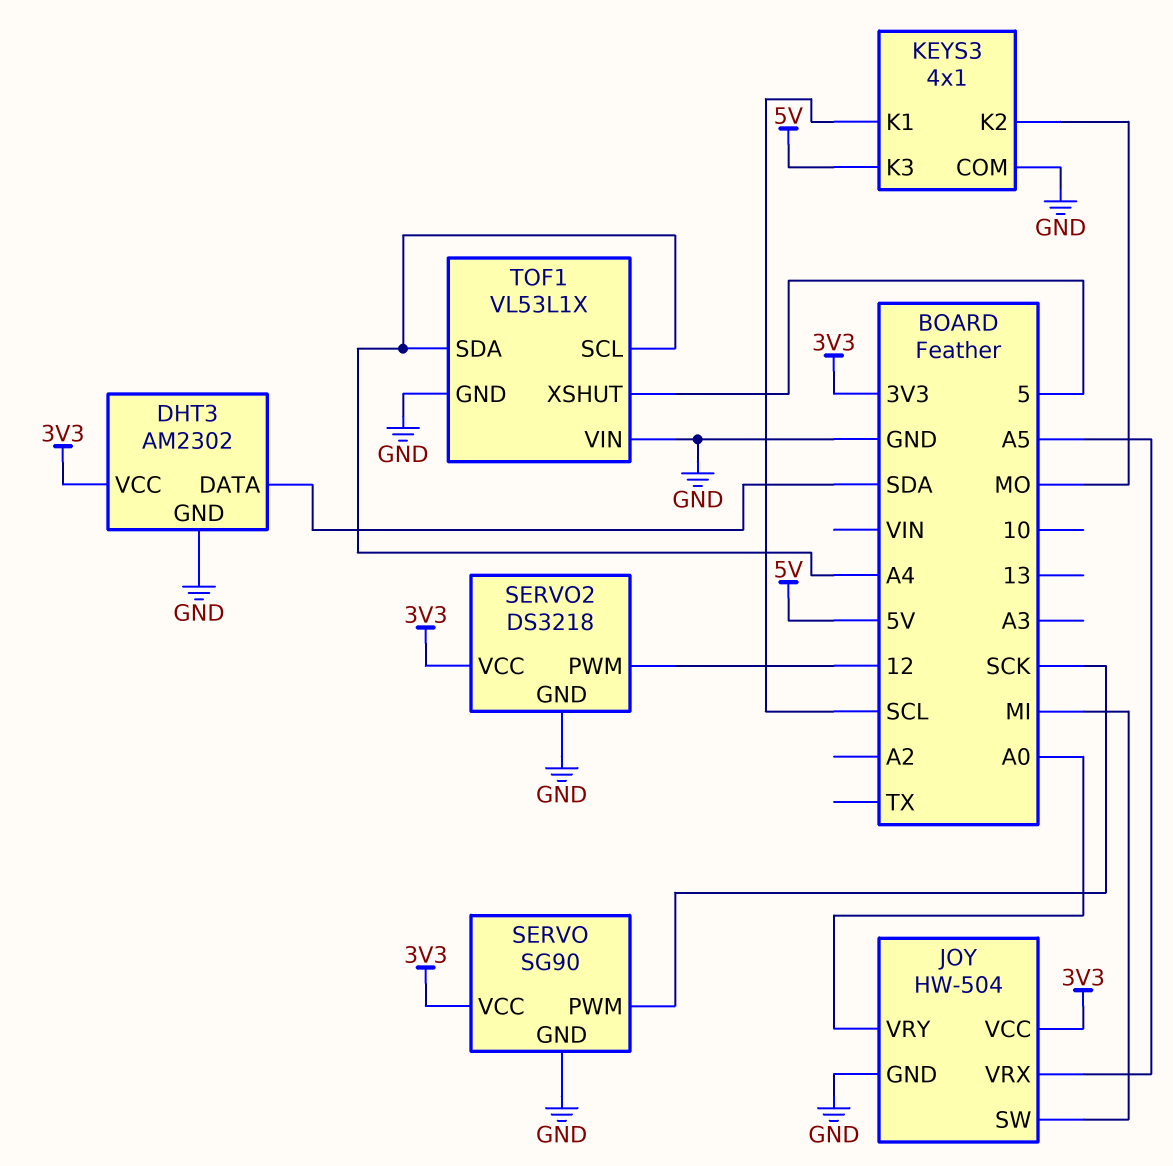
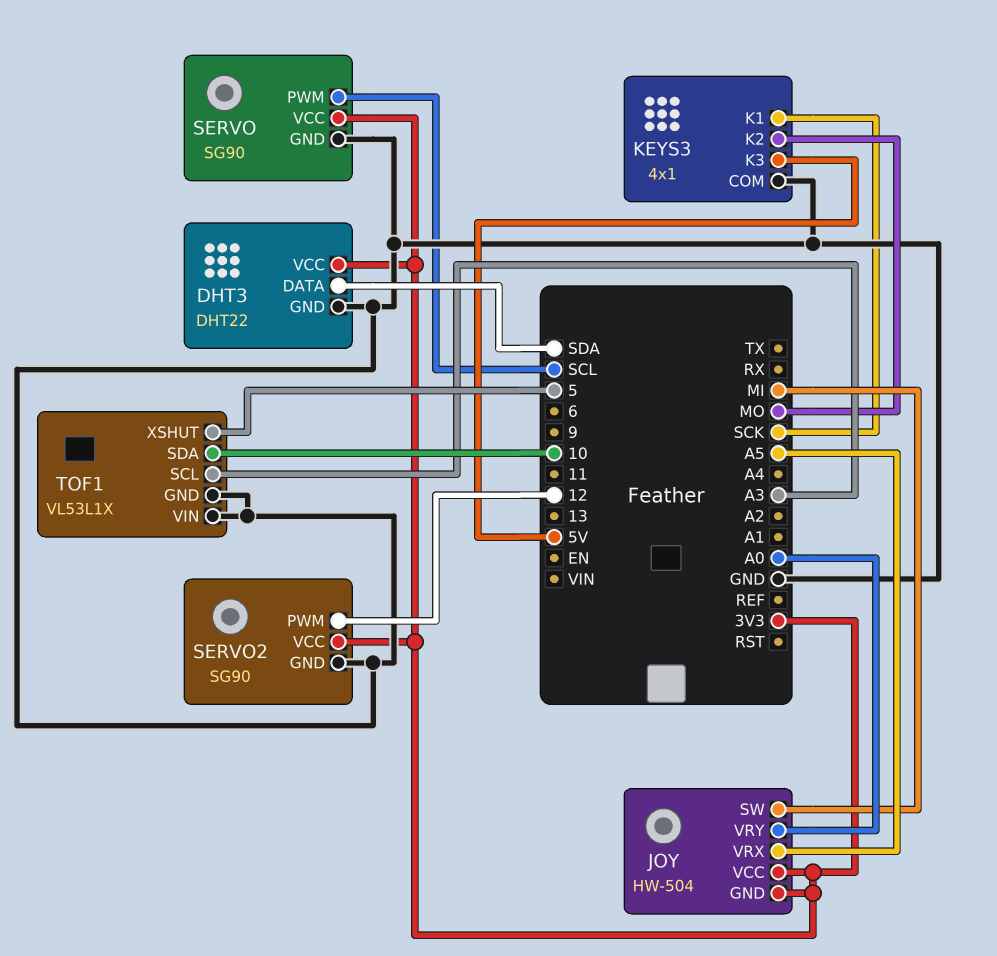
DHT3: AM2302 -> DHT22
JOY pin GND: GND -> 3V3
KEYS3 pin K1: SCL -> SCK
SERVO pin PWM: SCK -> SCL
SERVO2: DS3218 -> SG90
TOF1 pin SCL: A4 -> A3
TOF1 pin SDA: A4 -> 10

